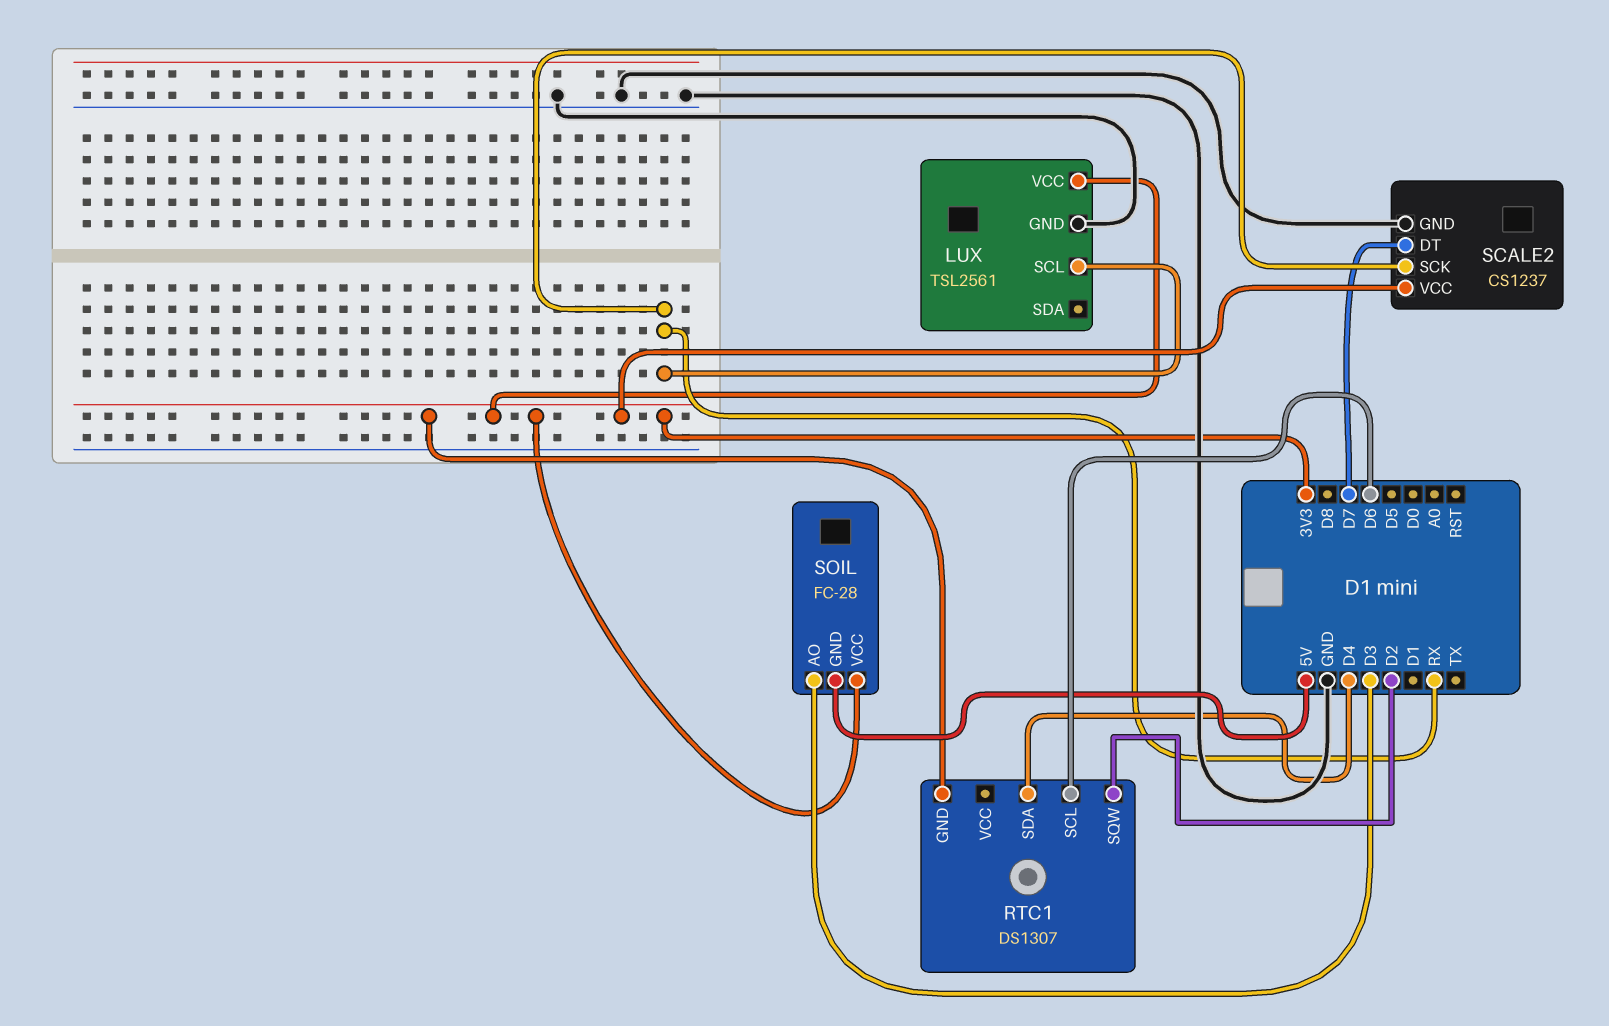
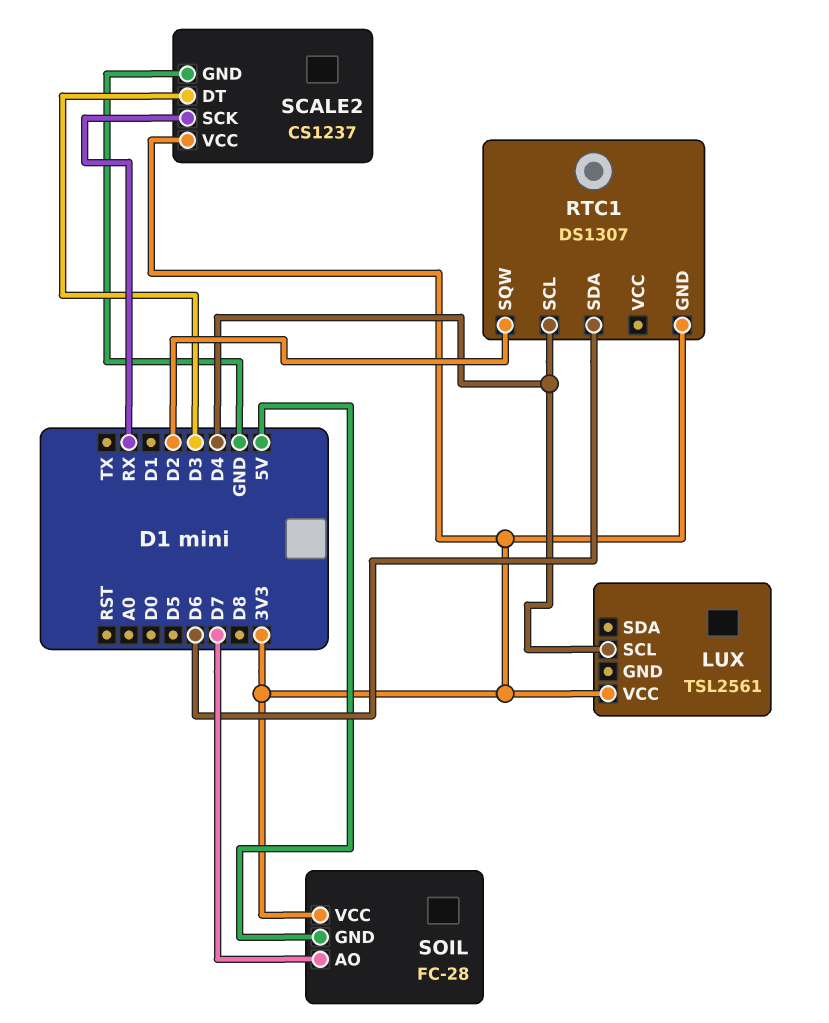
LUX pin GND: GND -> none
LUX pin SCL: RX -> D4
RTC1 pin SCL: D6 -> D4
RTC1 pin SDA: D4 -> D6
SCALE2 pin DT: D7 -> D3
SOIL pin AO: D3 -> D7

